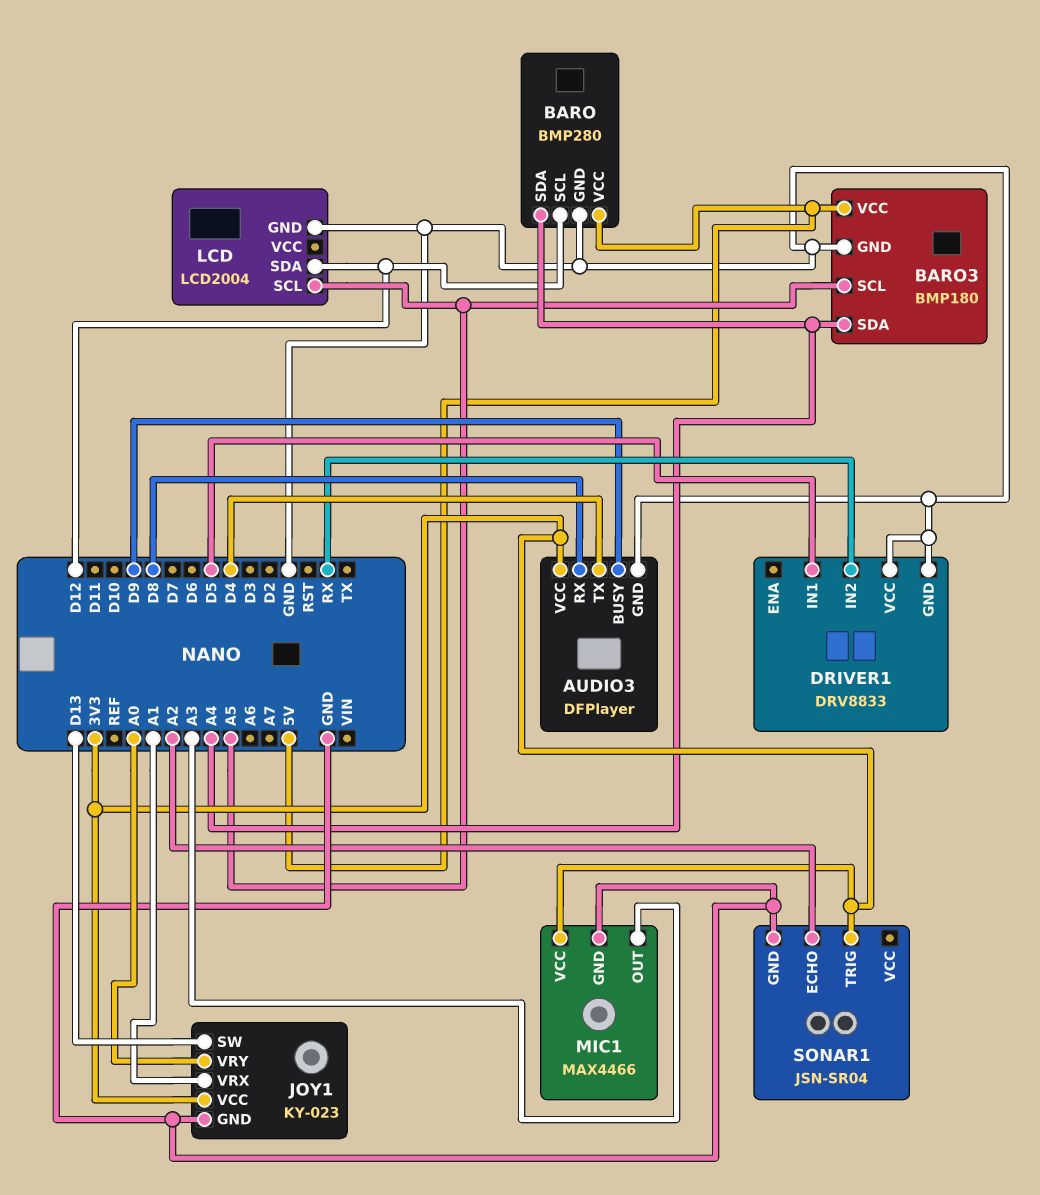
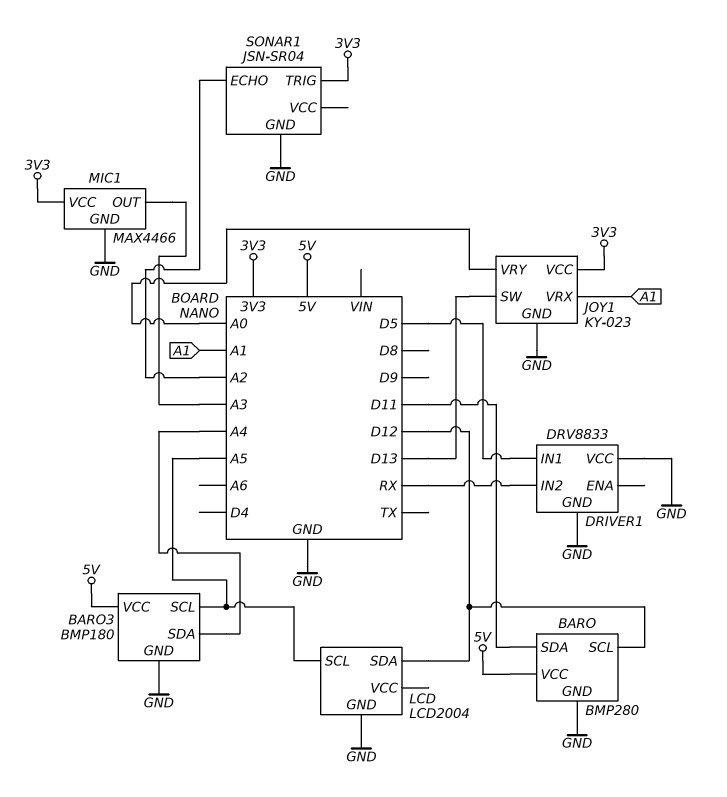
AUDIO3: DFPlayer -> none
AUDIO3 pin BUSY: D9 -> none
AUDIO3 pin GND: GND -> none
AUDIO3 pin RX: D8 -> none
AUDIO3 pin TX: D4 -> none
AUDIO3 pin VCC: 3V3 -> none
BARO pin SDA: A4 -> D11

